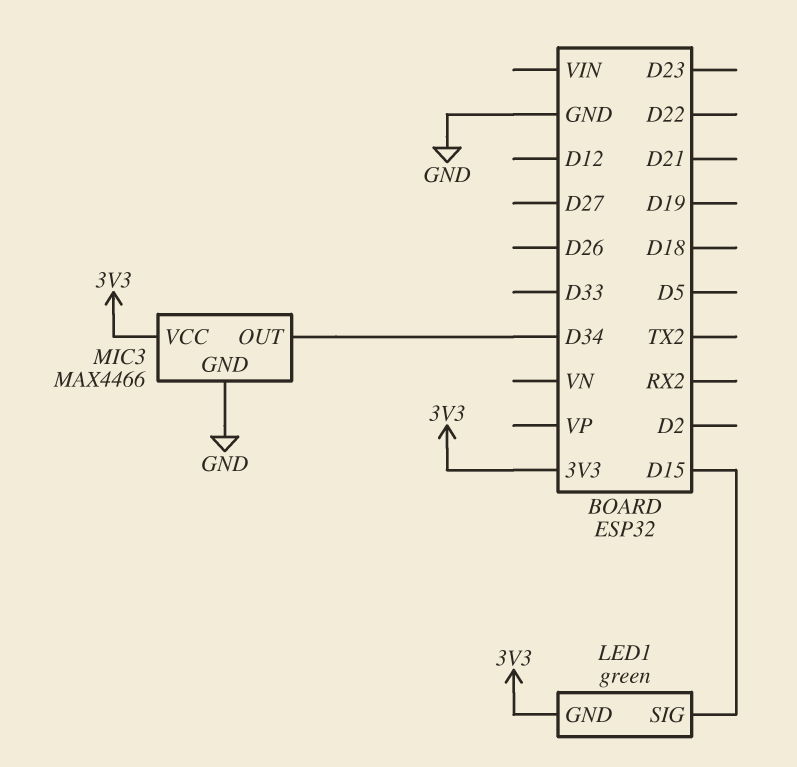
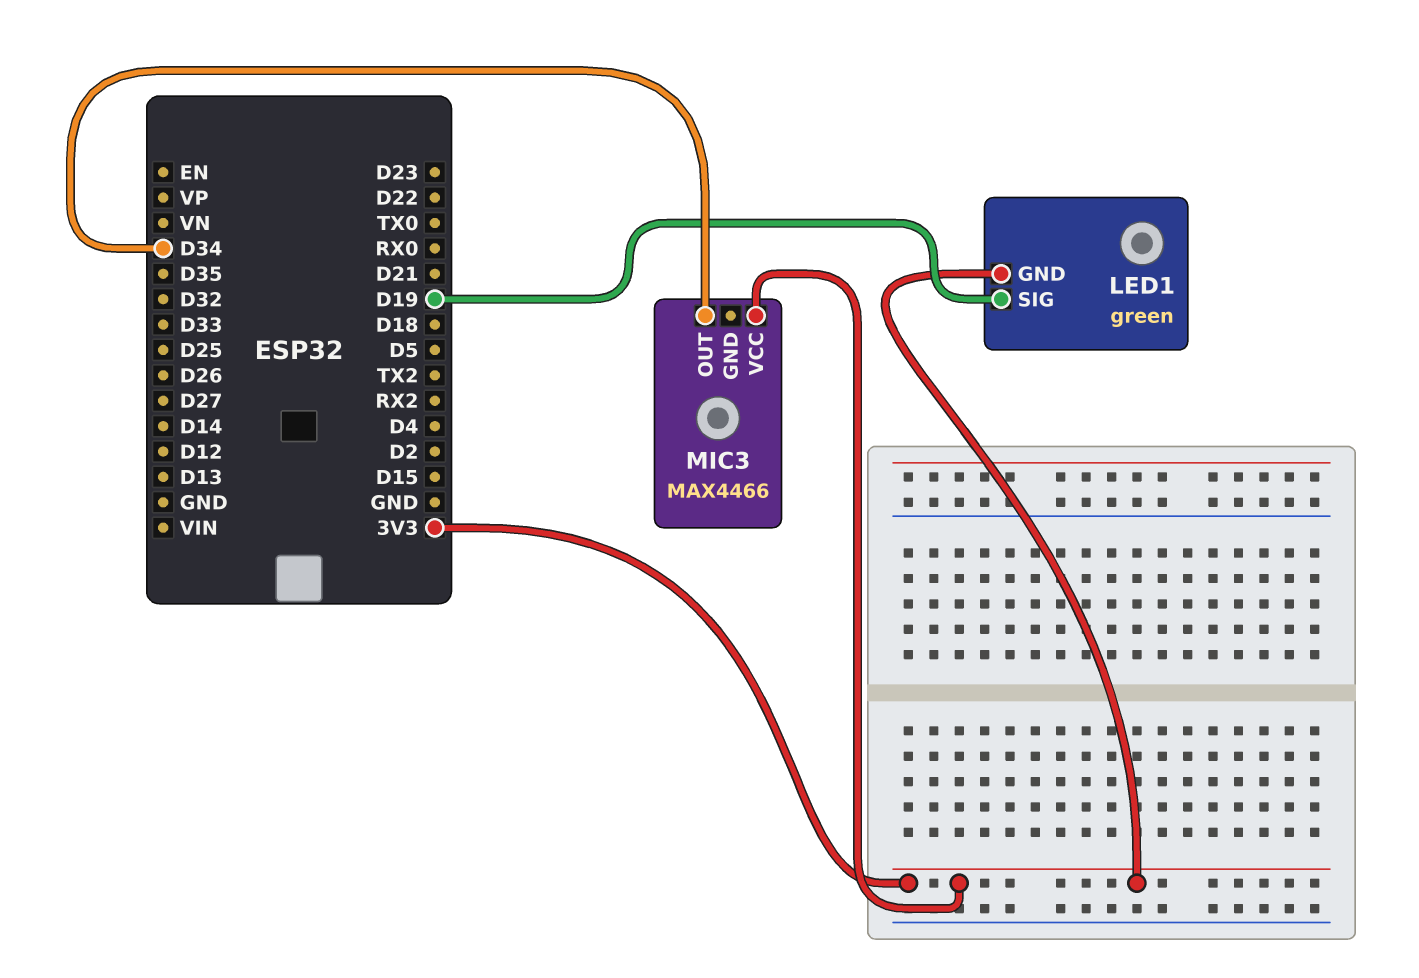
LED1 pin SIG: D15 -> D19
MIC3 pin GND: GND -> none

